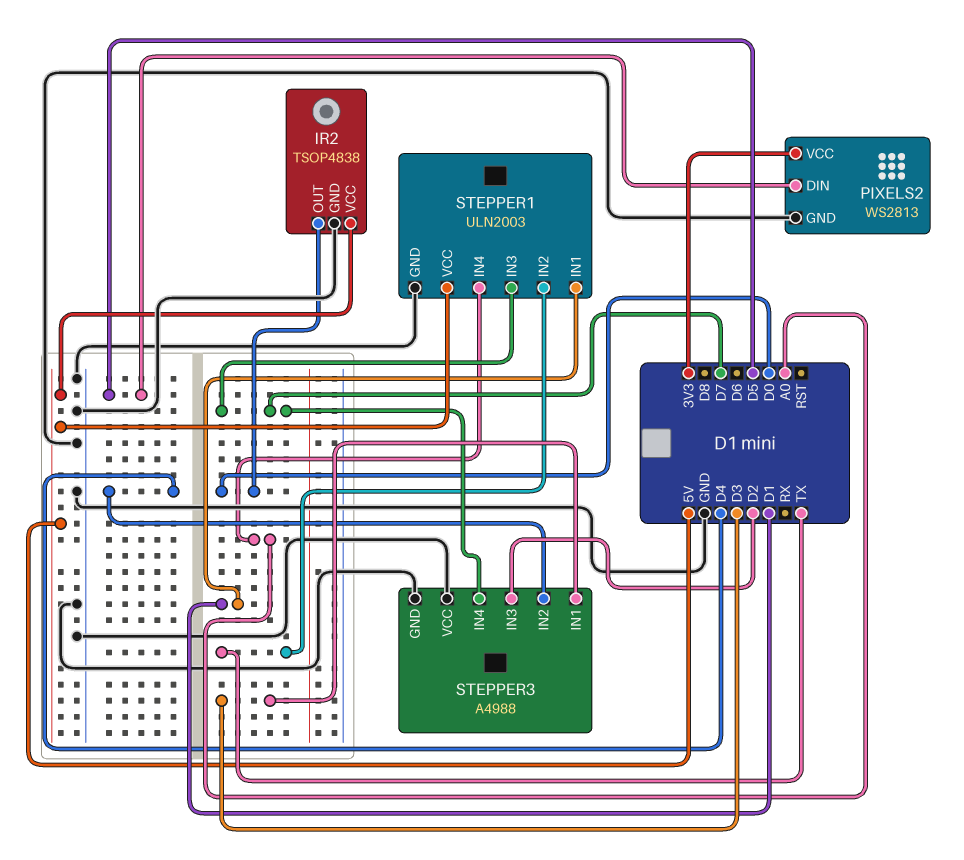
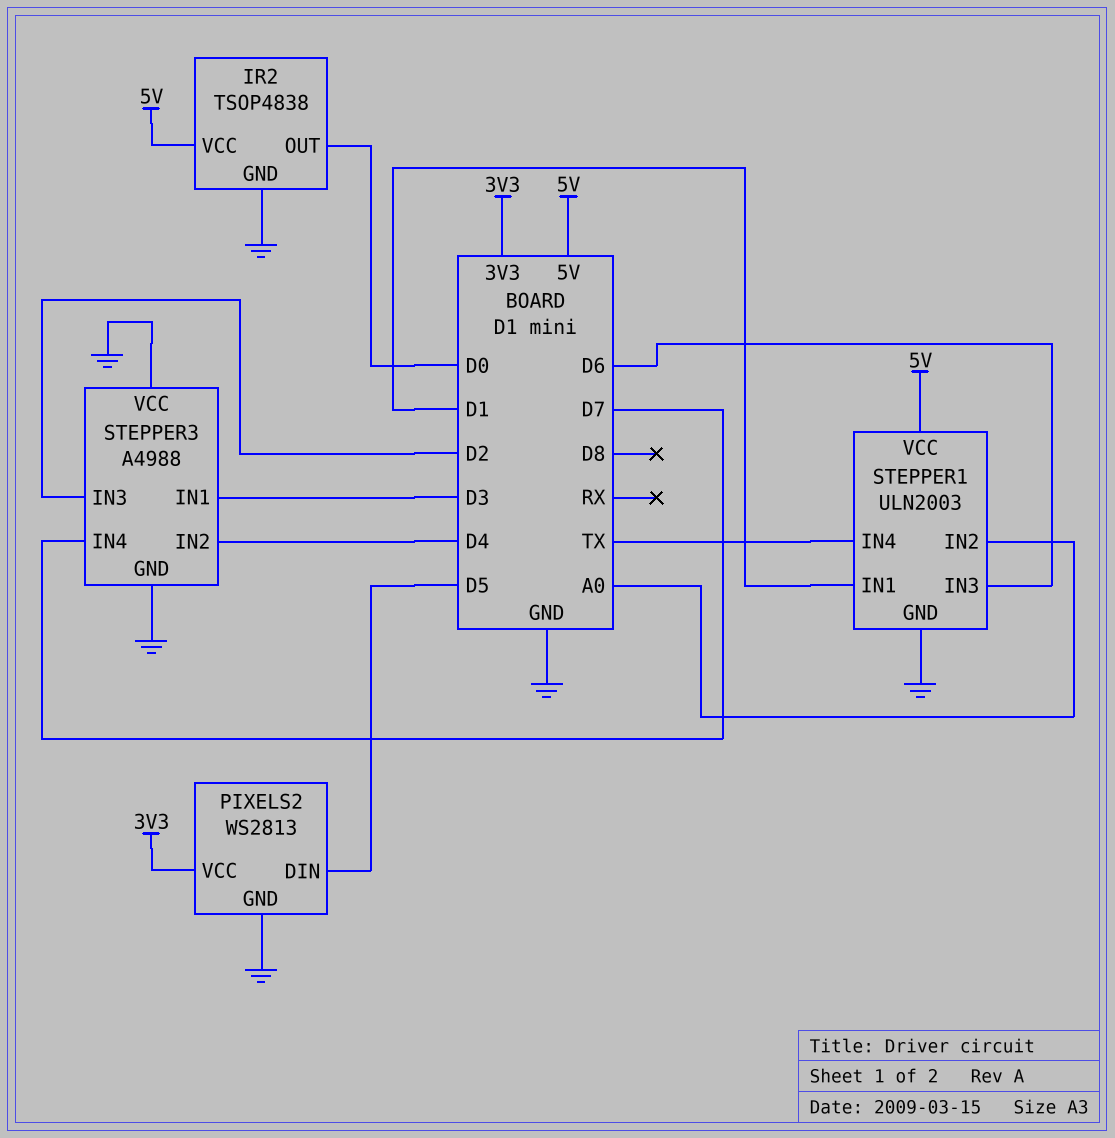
STEPPER1 pin IN2: TX -> A0
STEPPER1 pin IN3: D7 -> D6
STEPPER1 pin IN4: A0 -> TX

